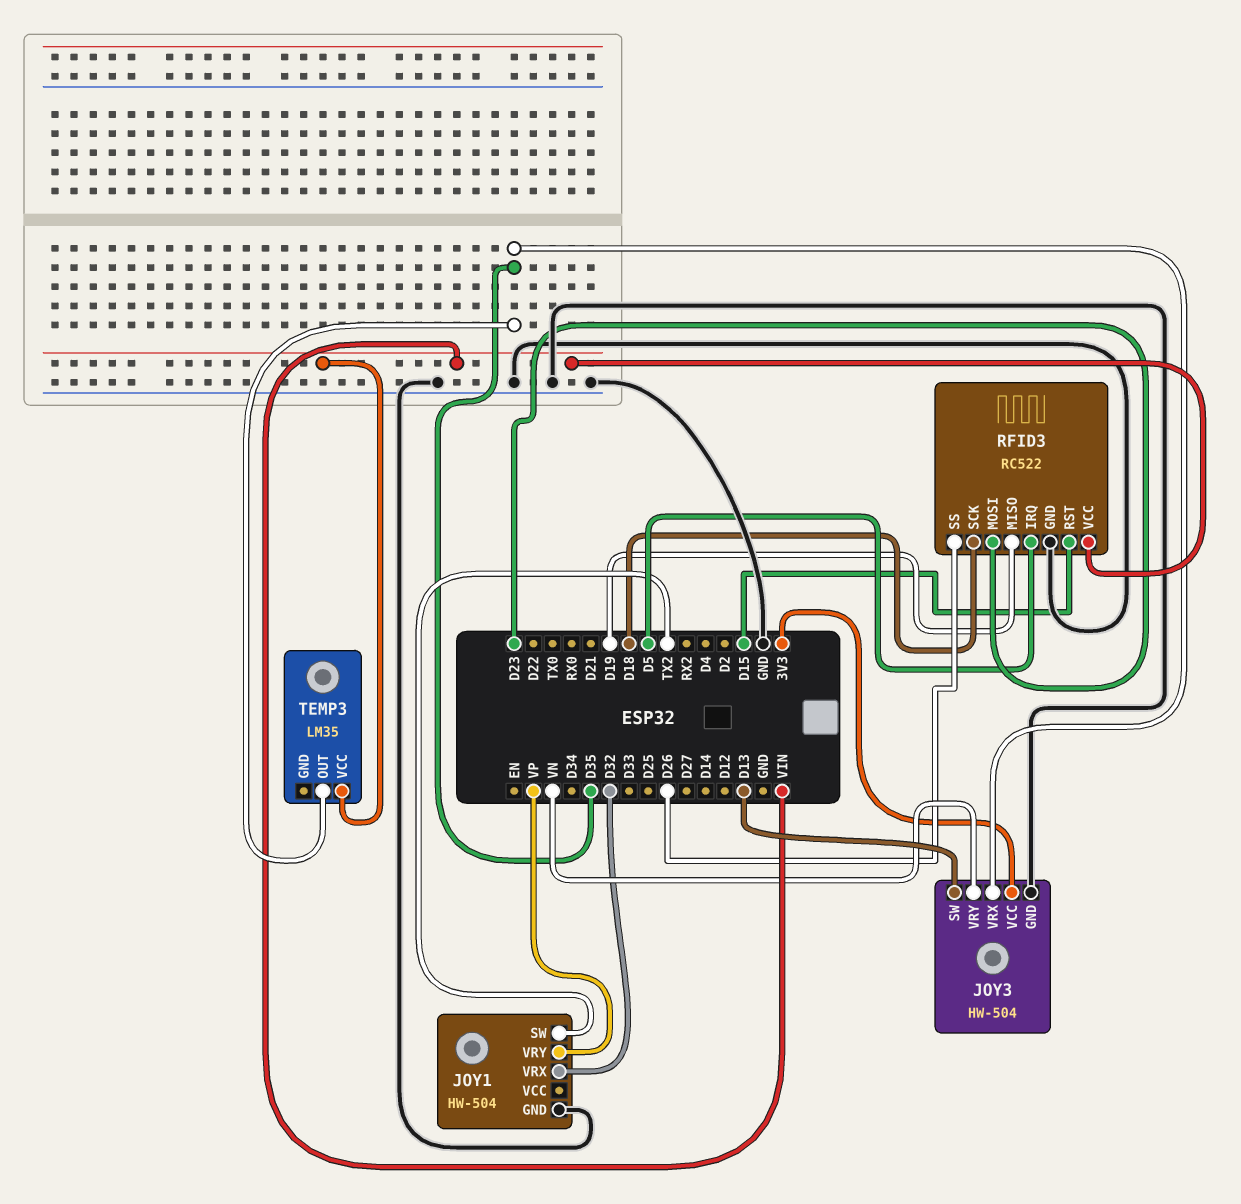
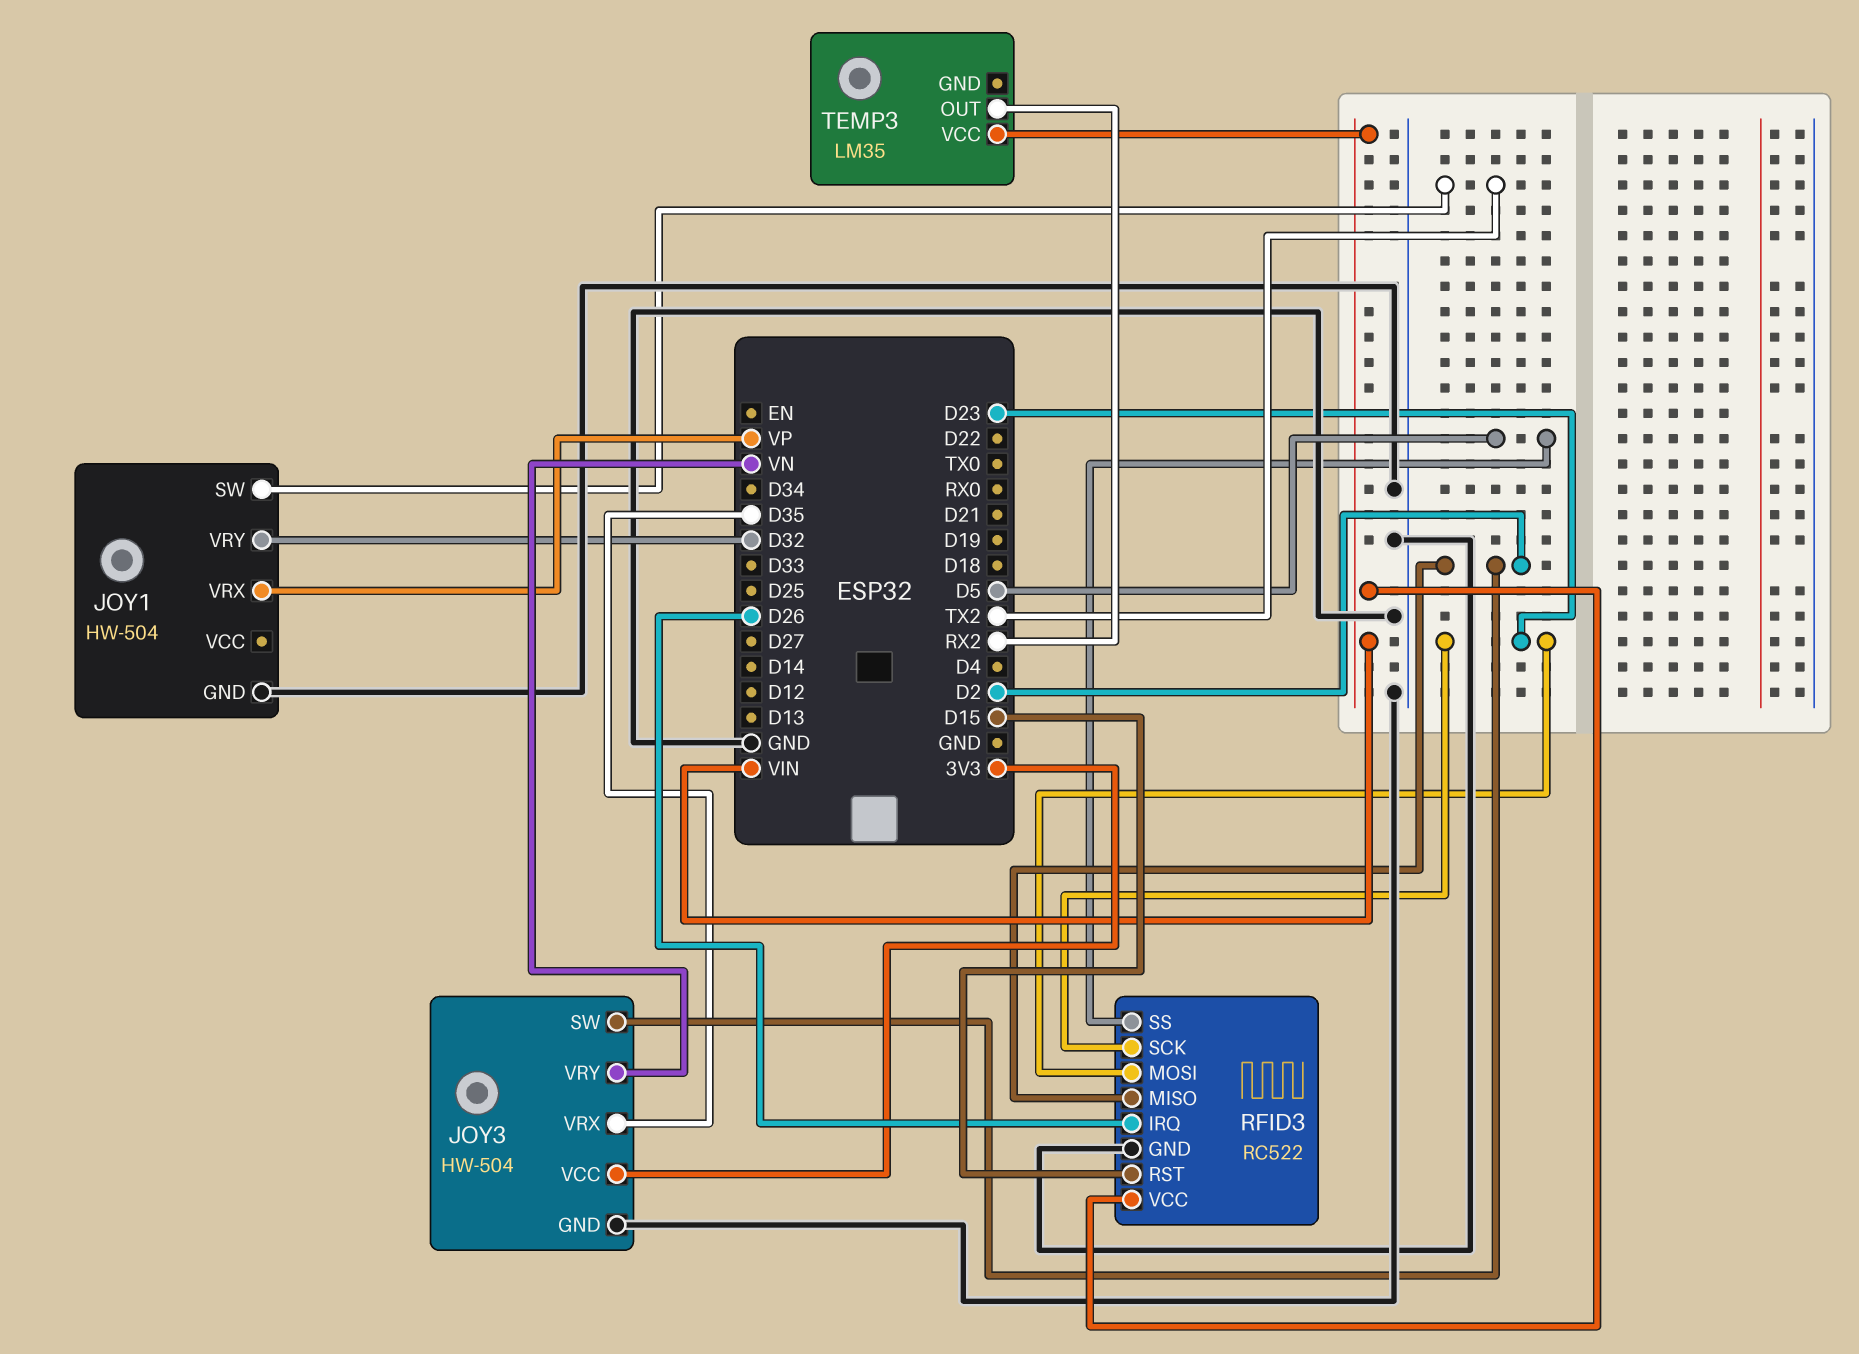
JOY1 pin VRX: D32 -> VP
JOY1 pin VRY: VP -> D32
JOY3 pin SW: D13 -> D2
RFID3 pin IRQ: D5 -> D26
RFID3 pin MISO: D19 -> D2
RFID3 pin SCK: D18 -> D23
RFID3 pin SS: D26 -> D5
TEMP3 pin OUT: D35 -> RX2

